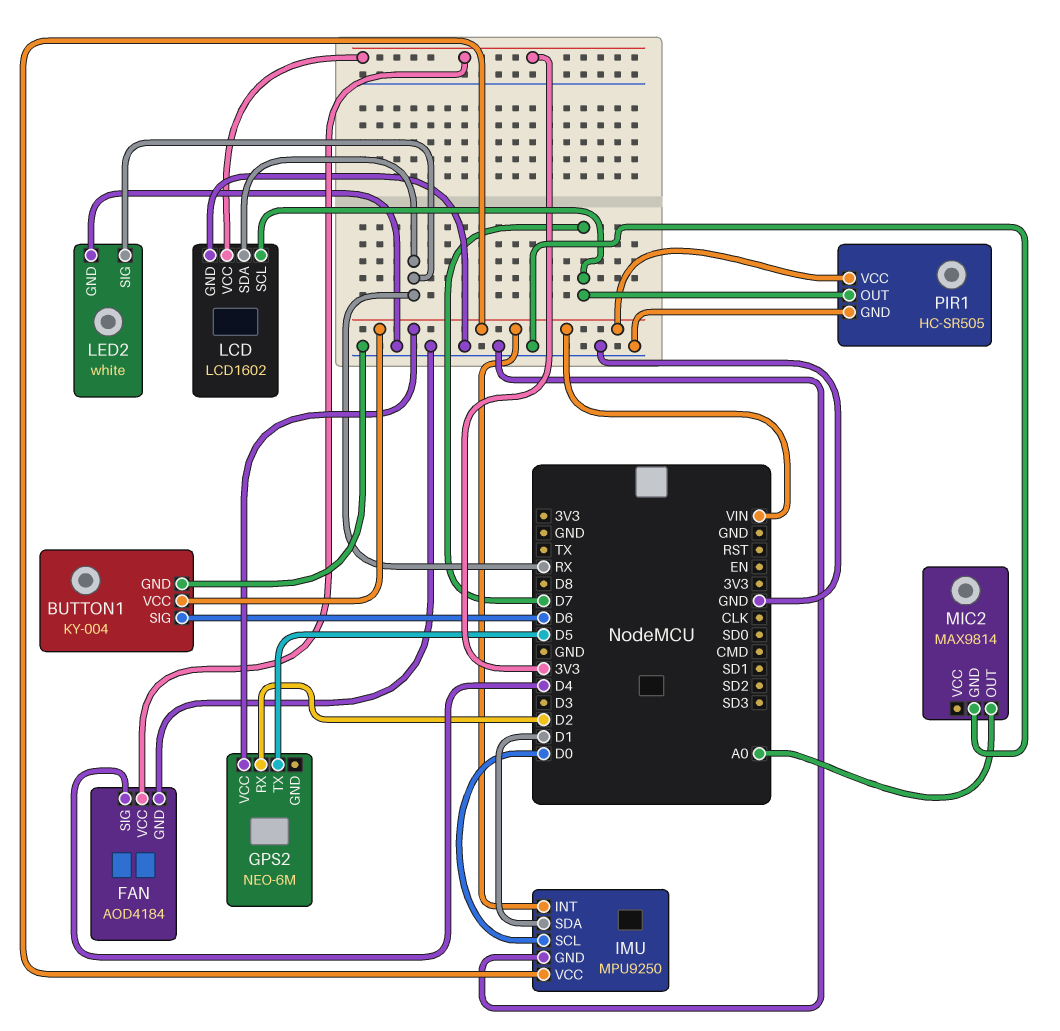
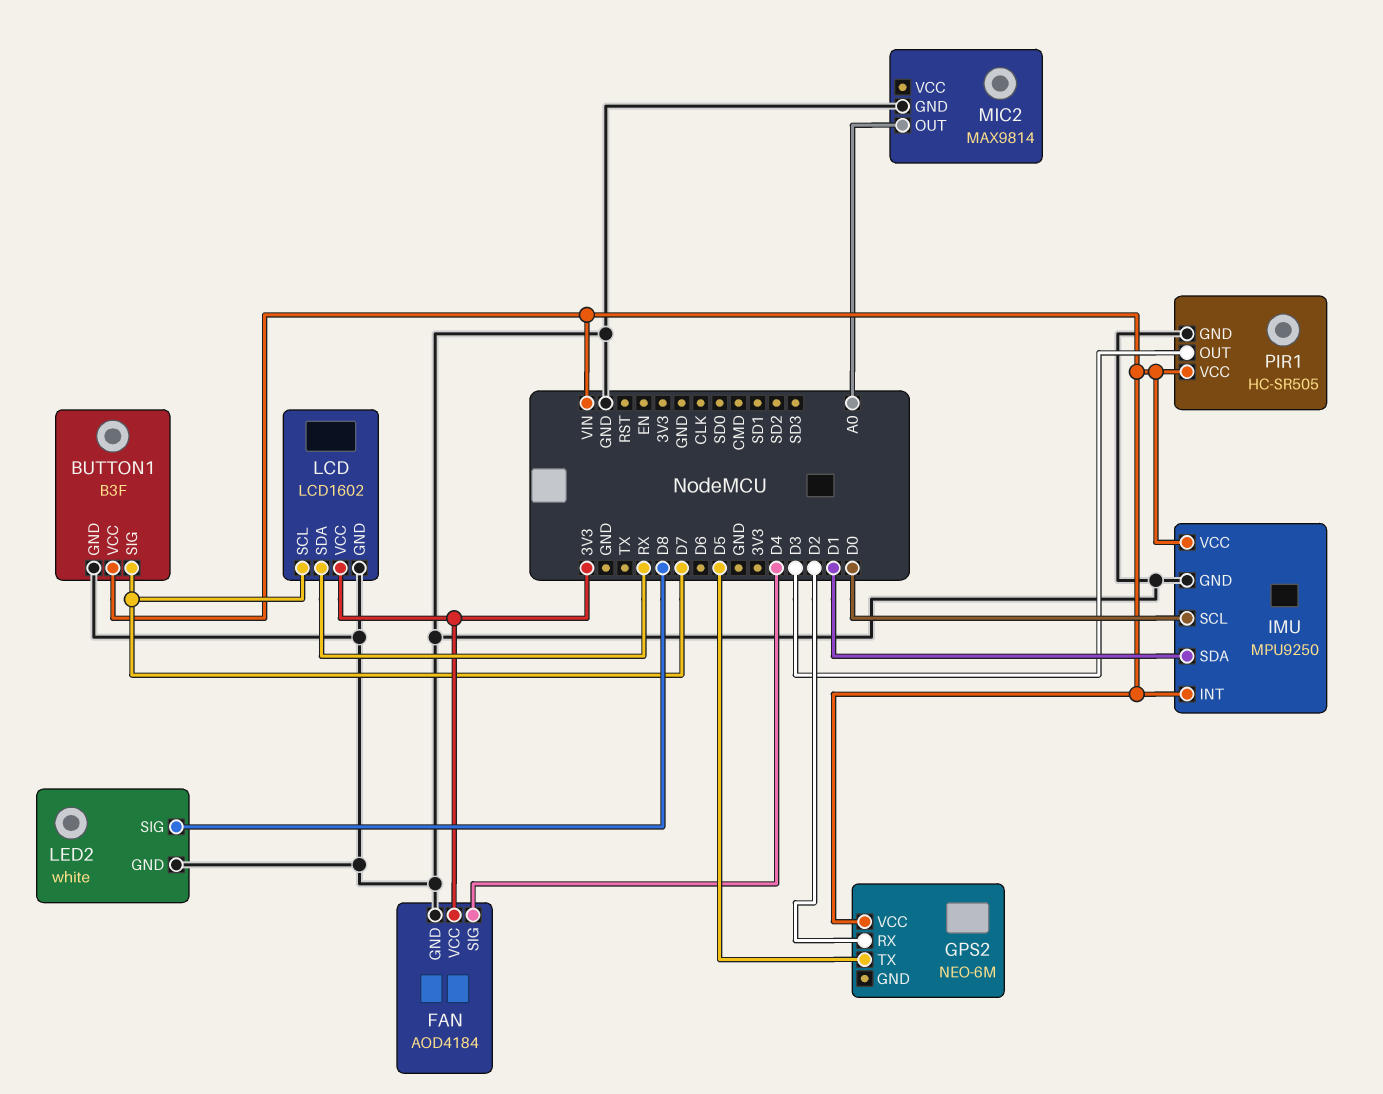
BUTTON1: KY-004 -> B3F
BUTTON1 pin SIG: D6 -> D7
LED2 pin SIG: RX -> D8
PIR1 pin OUT: D7 -> D3

